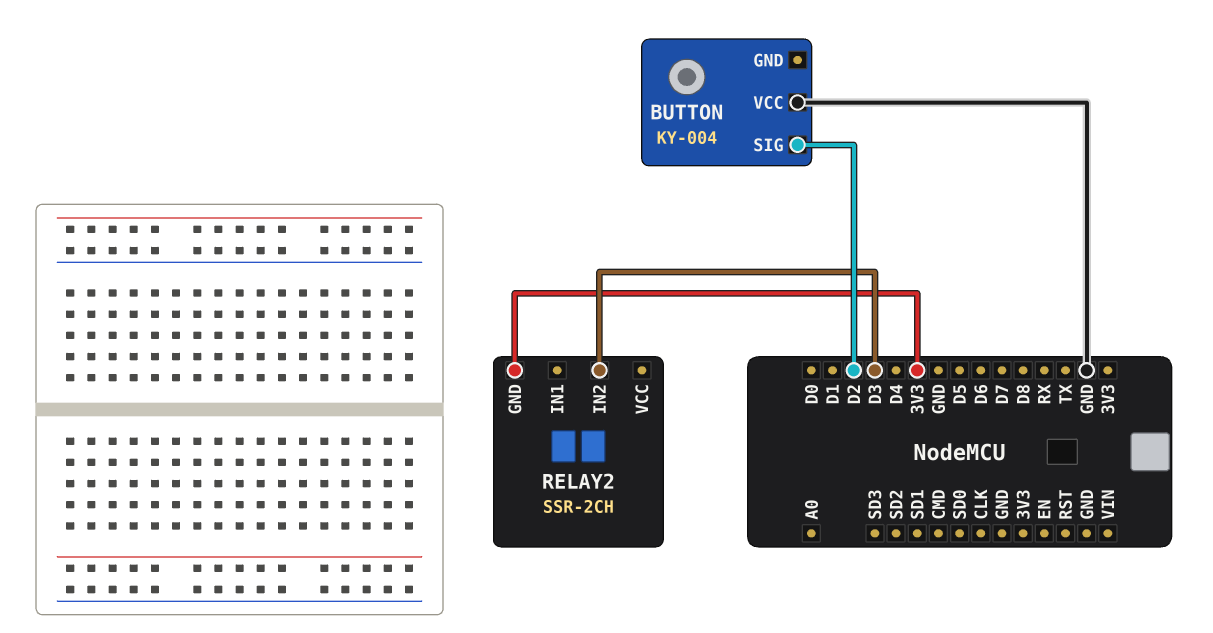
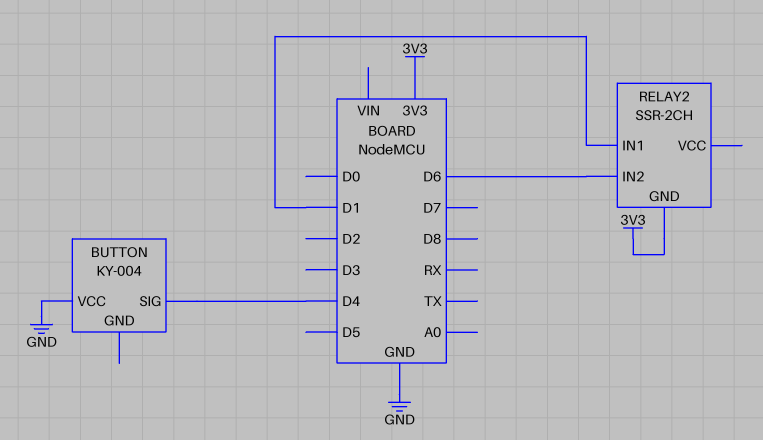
BUTTON pin SIG: D2 -> D4
RELAY2 pin IN1: none -> D1
RELAY2 pin IN2: D3 -> D6

